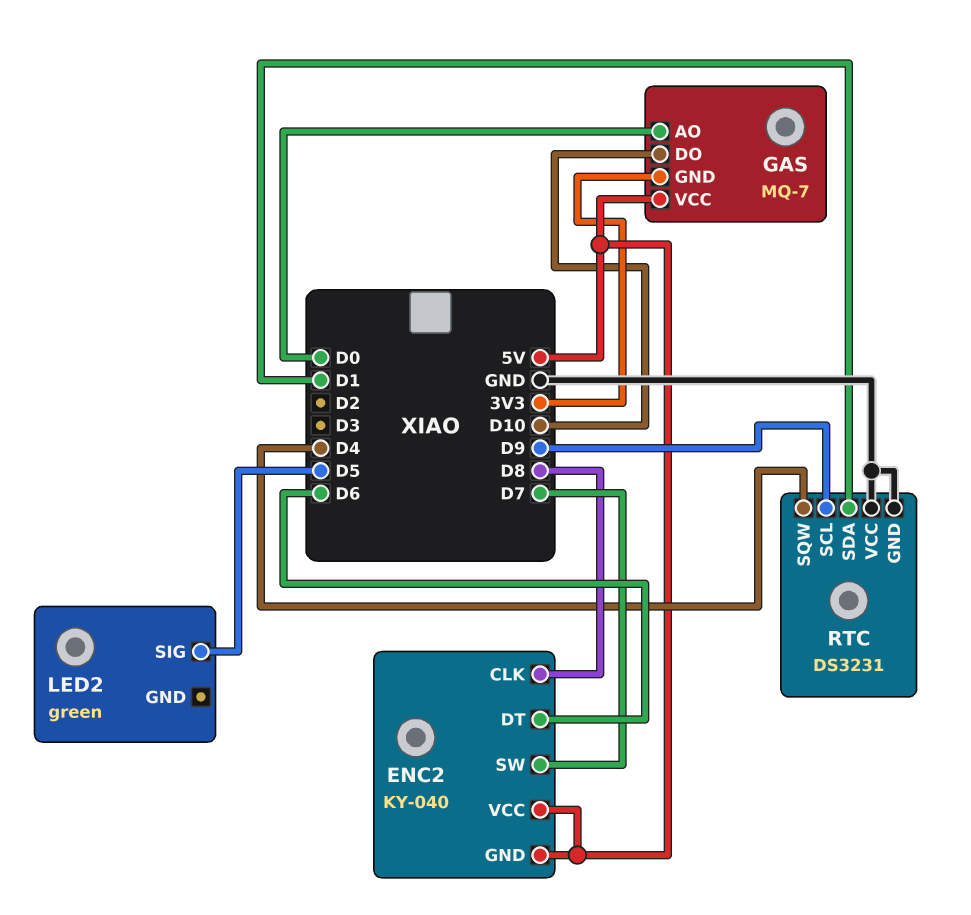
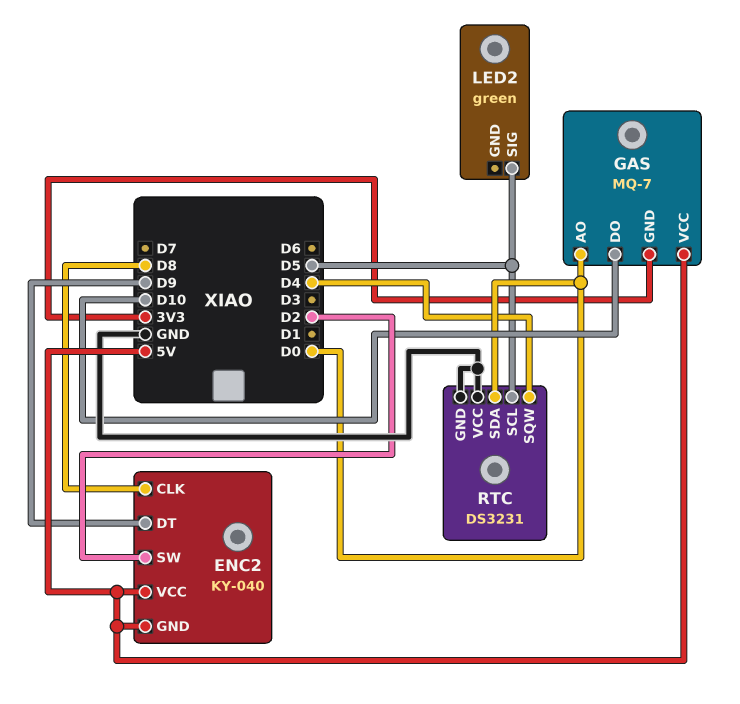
ENC2 pin DT: D6 -> D9
ENC2 pin SW: D7 -> D2
RTC pin SCL: D9 -> D5
RTC pin SDA: D1 -> D0

